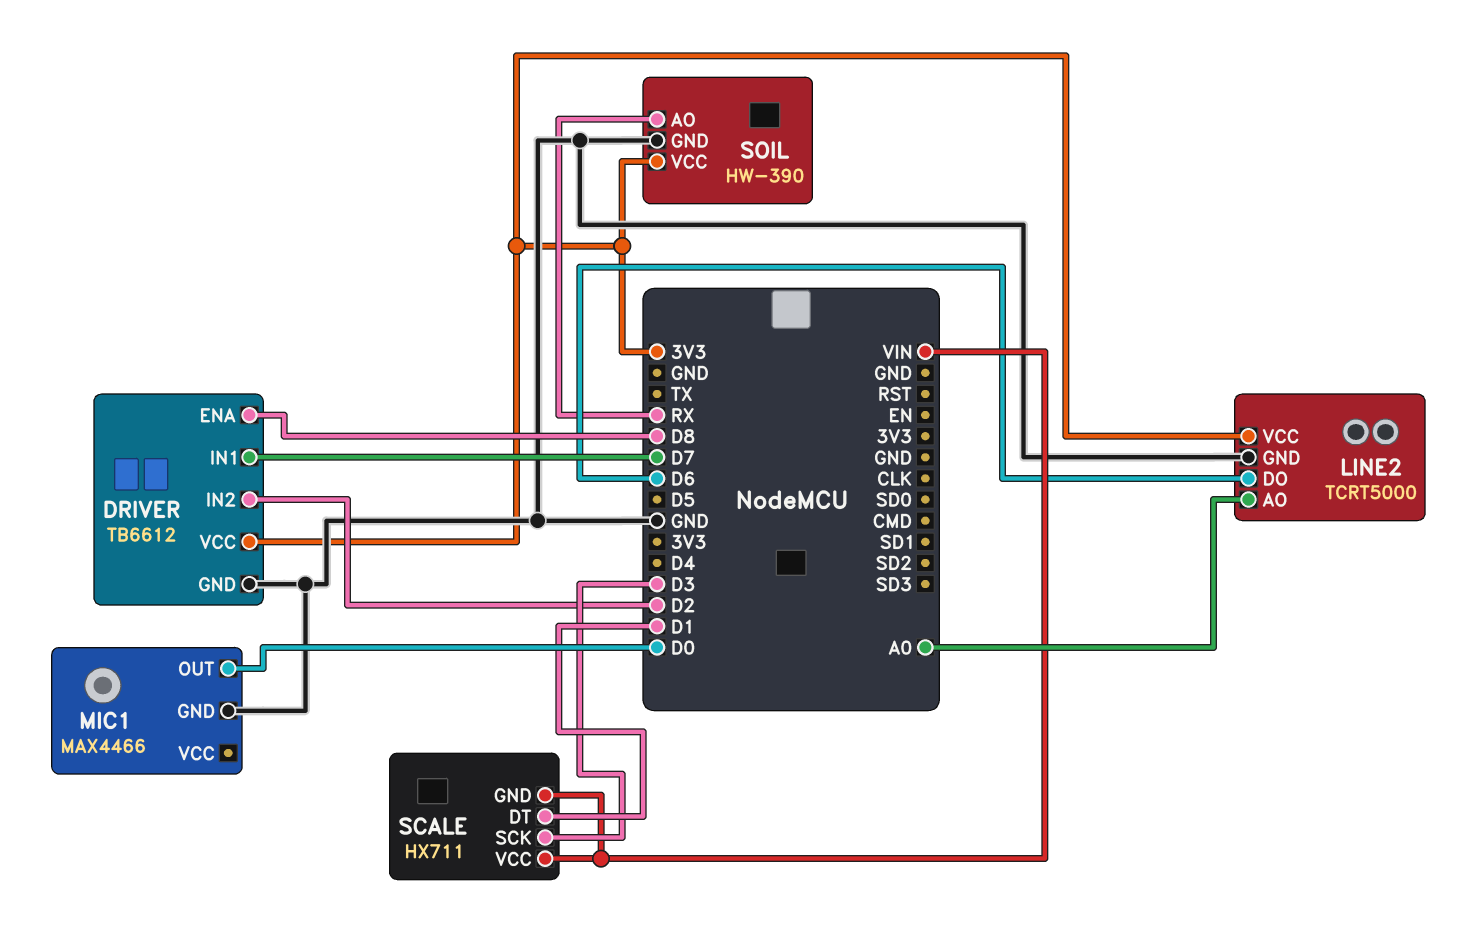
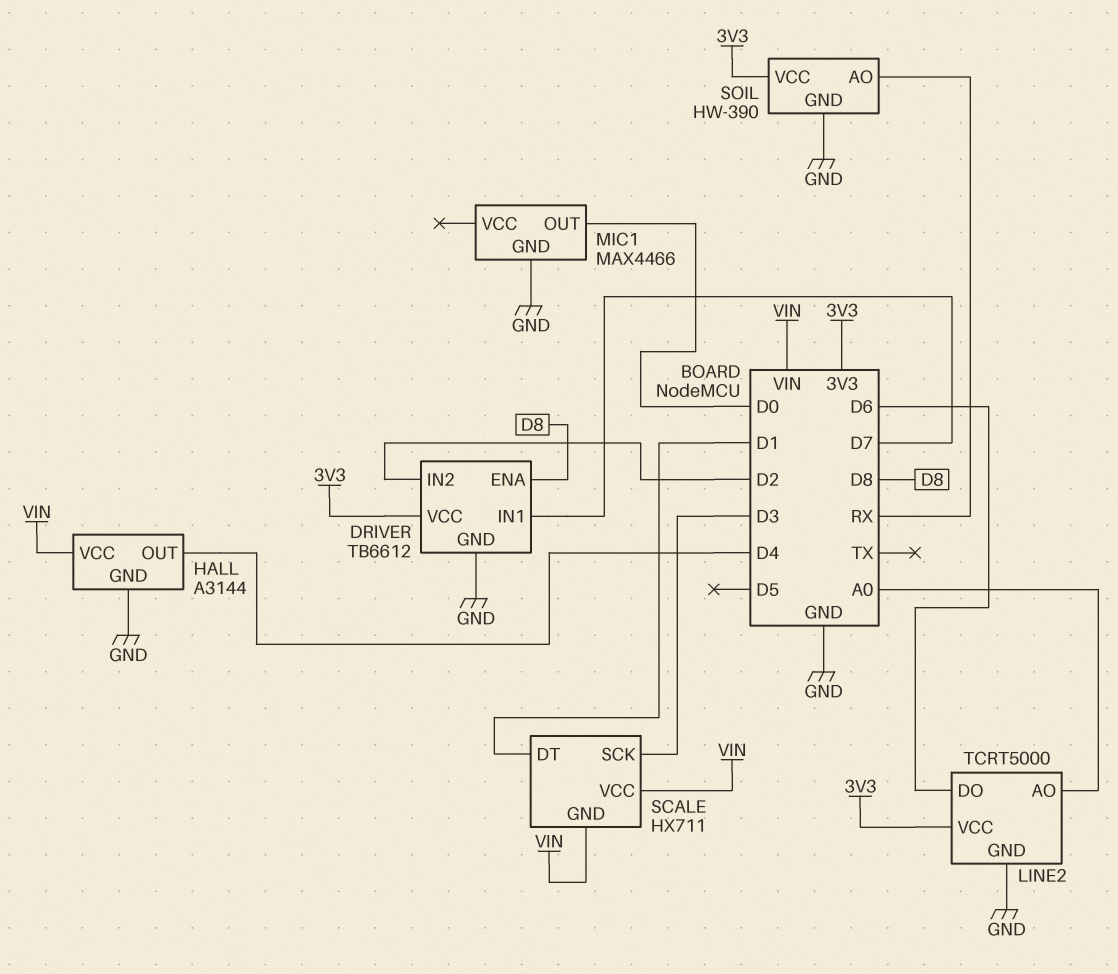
HALL: none -> A3144
HALL pin GND: none -> GND
HALL pin OUT: none -> D4
HALL pin VCC: none -> VIN

